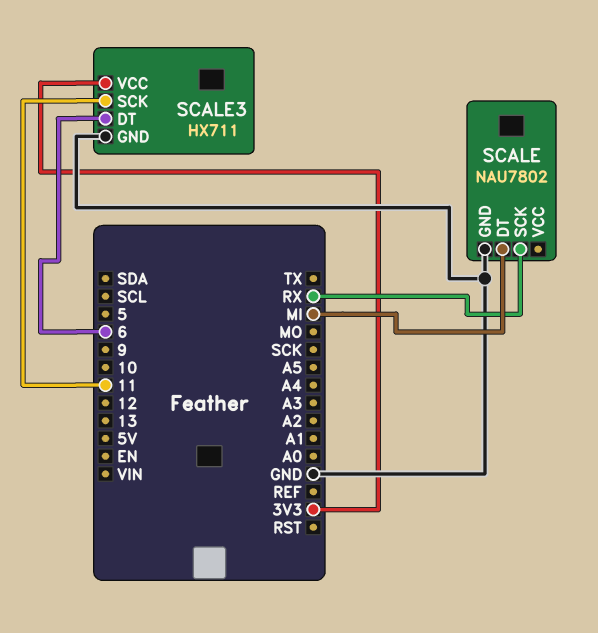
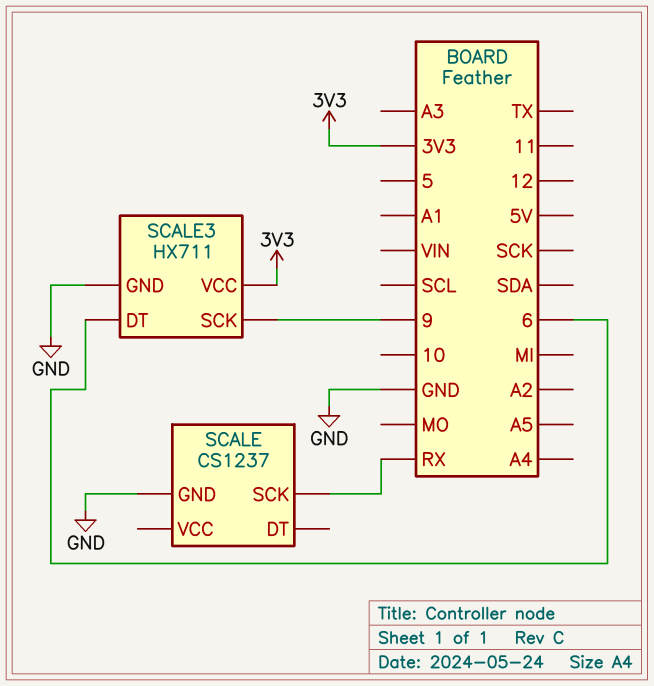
SCALE: NAU7802 -> CS1237
SCALE pin DT: MI -> none
SCALE3 pin SCK: 11 -> 9

